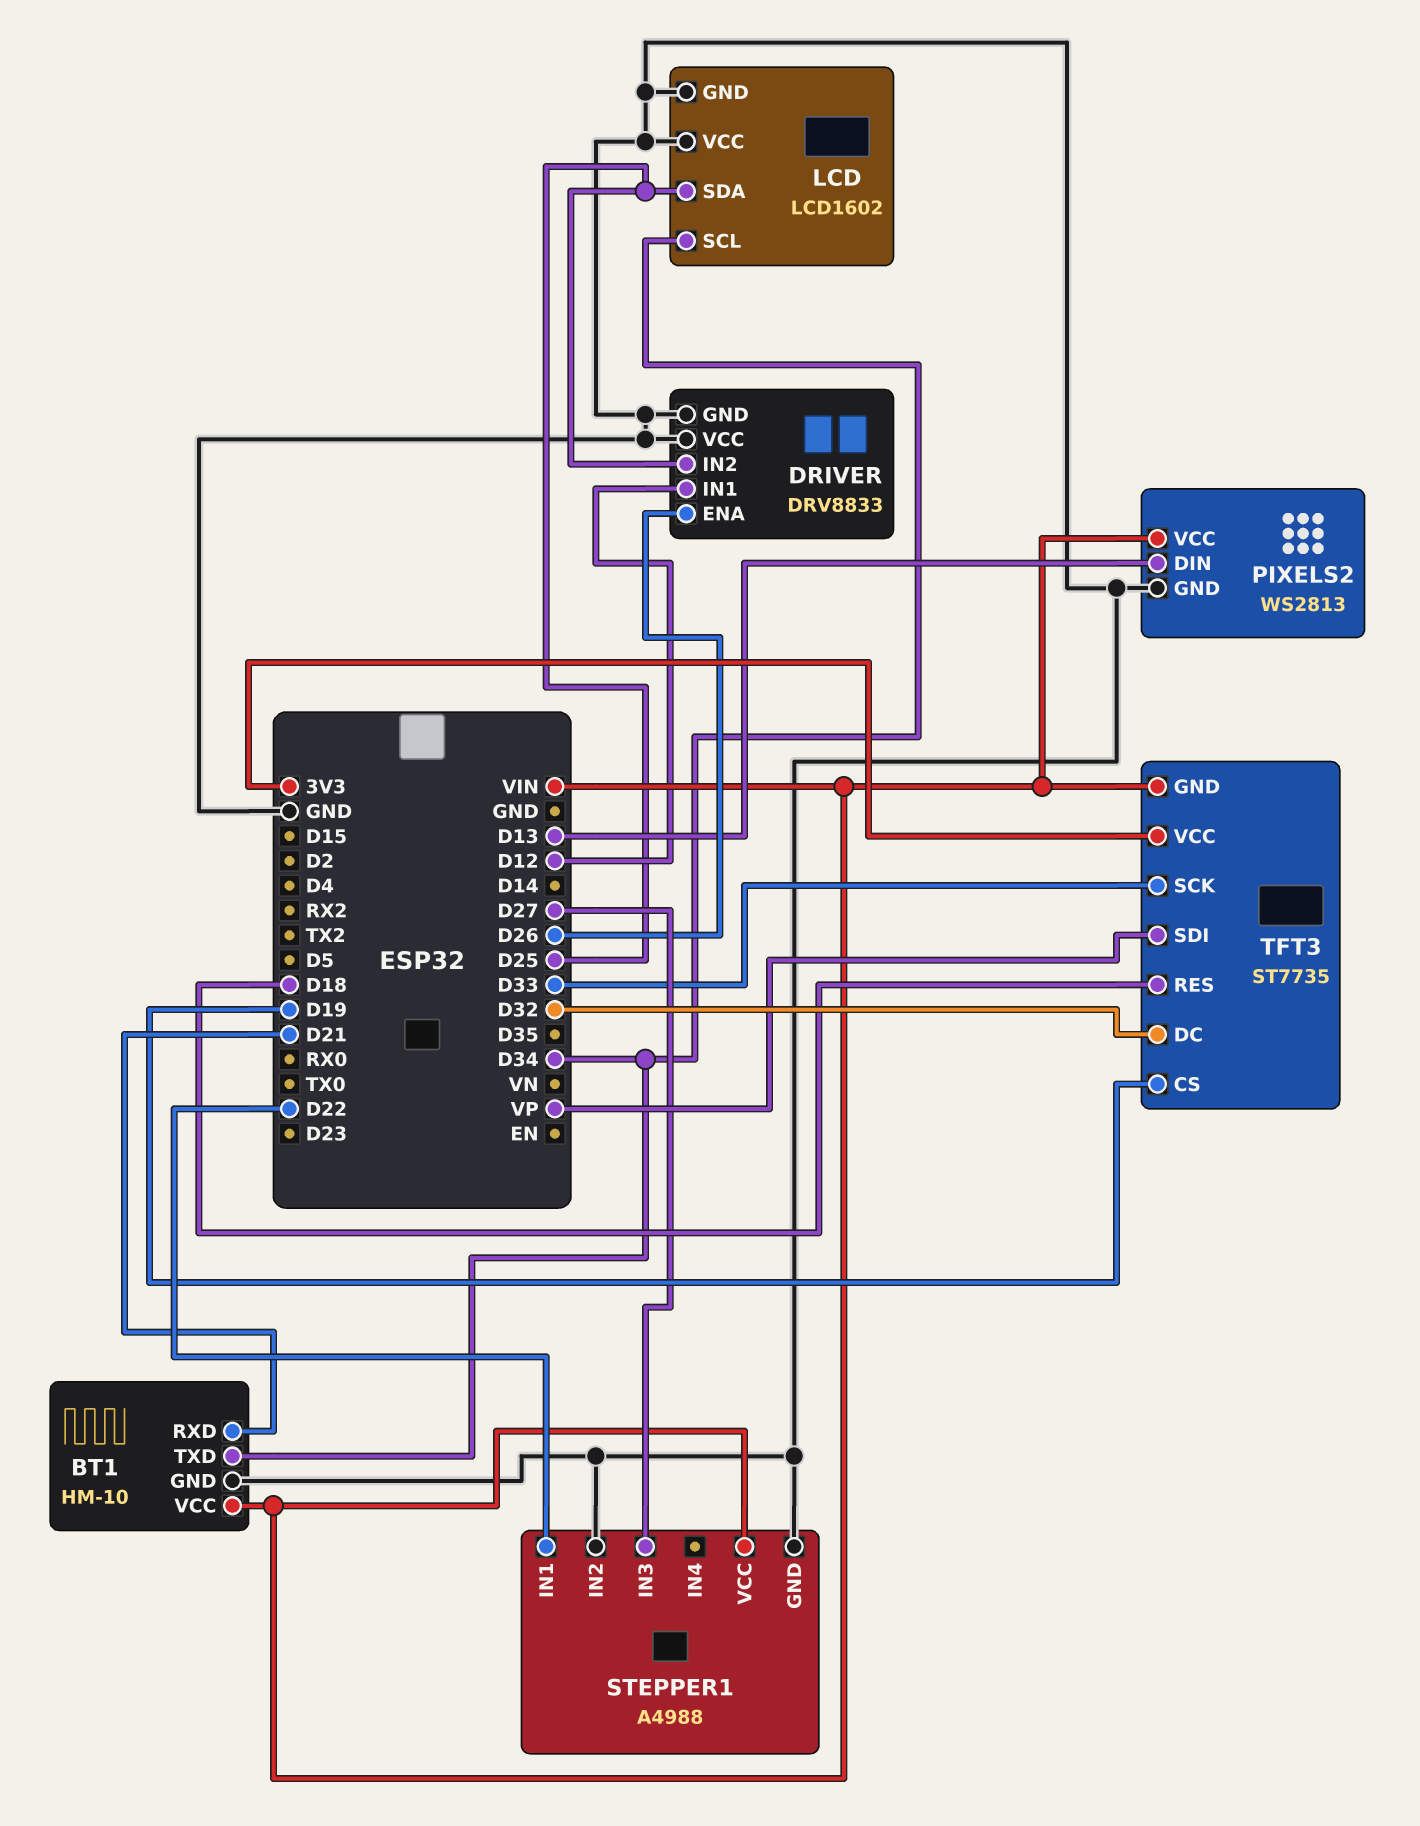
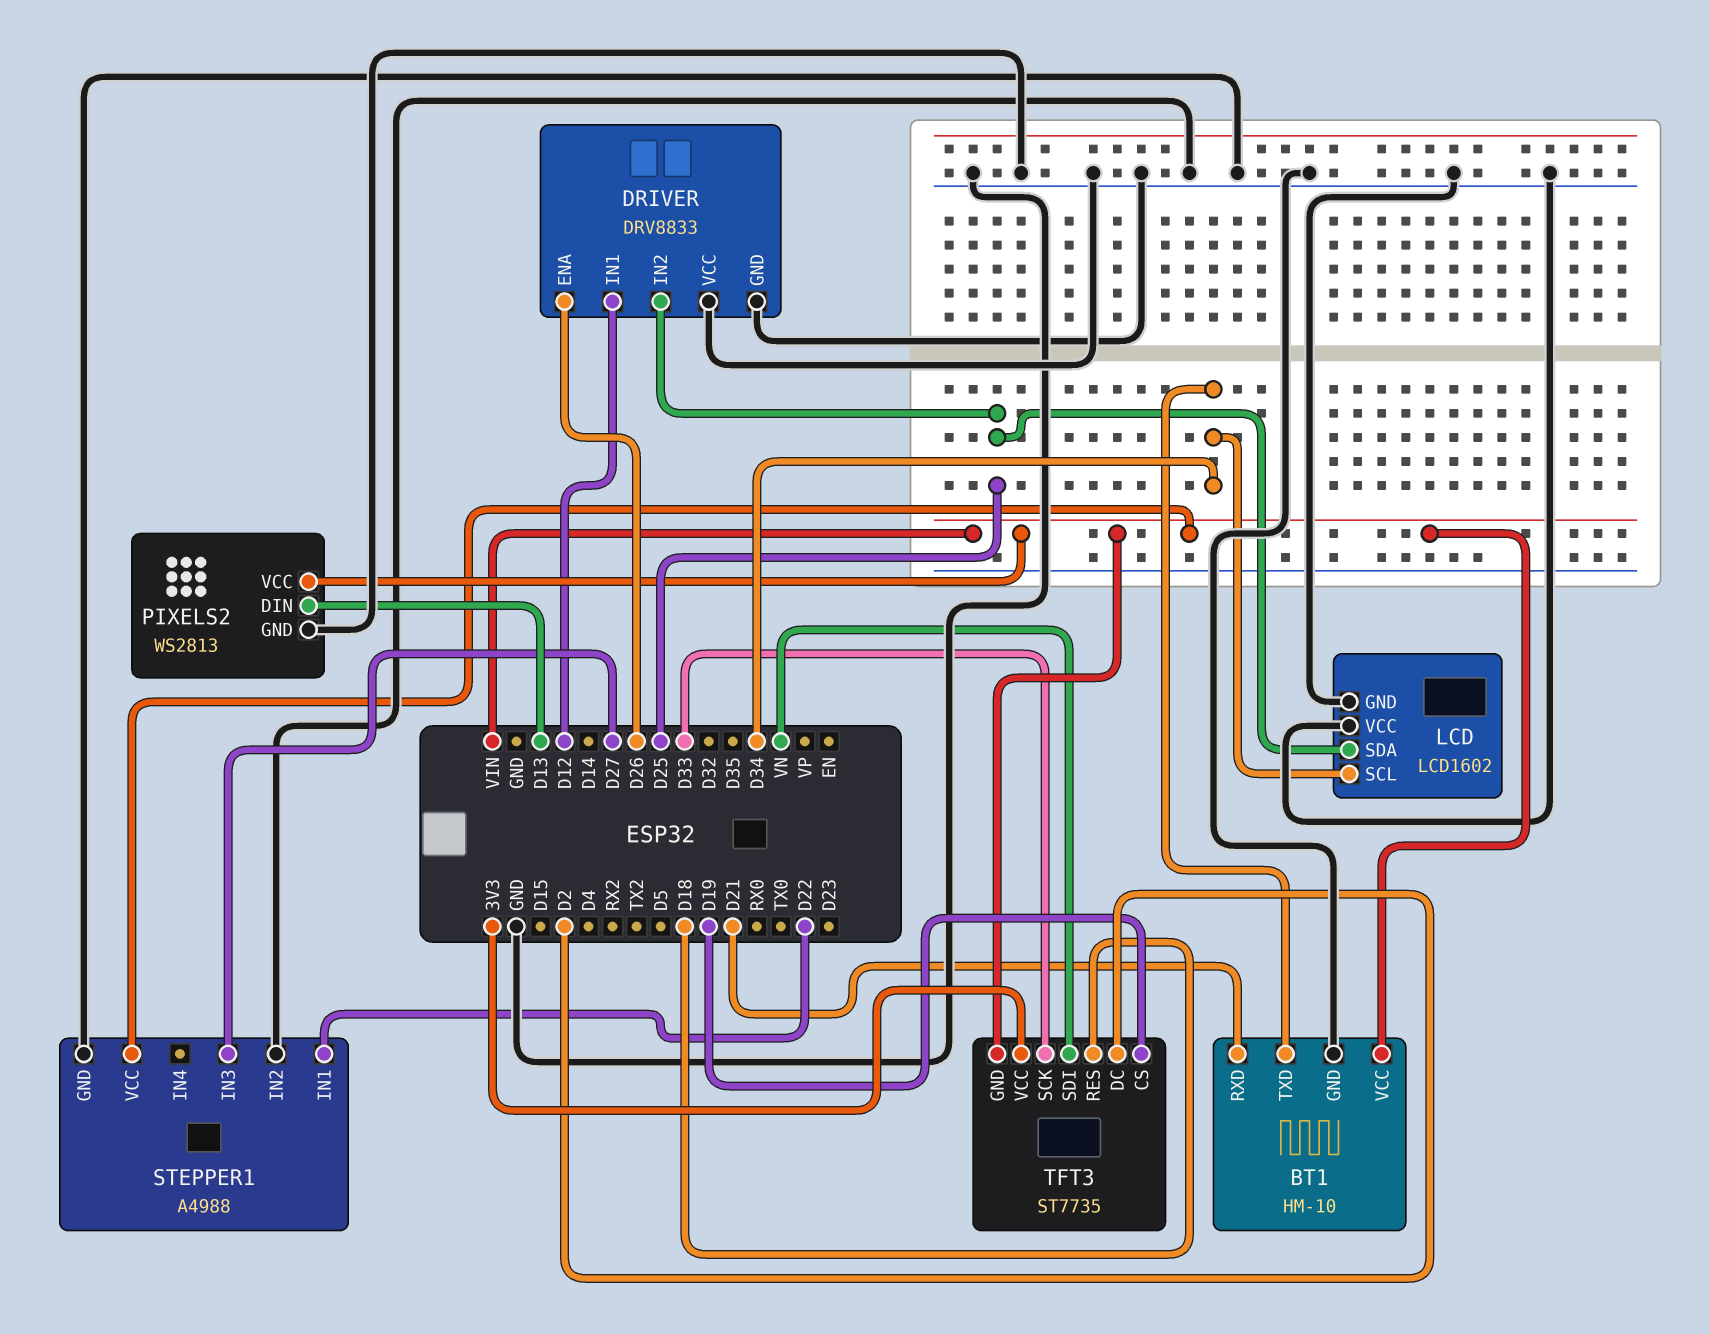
TFT3 pin DC: D32 -> D2
TFT3 pin SDI: VP -> VN

